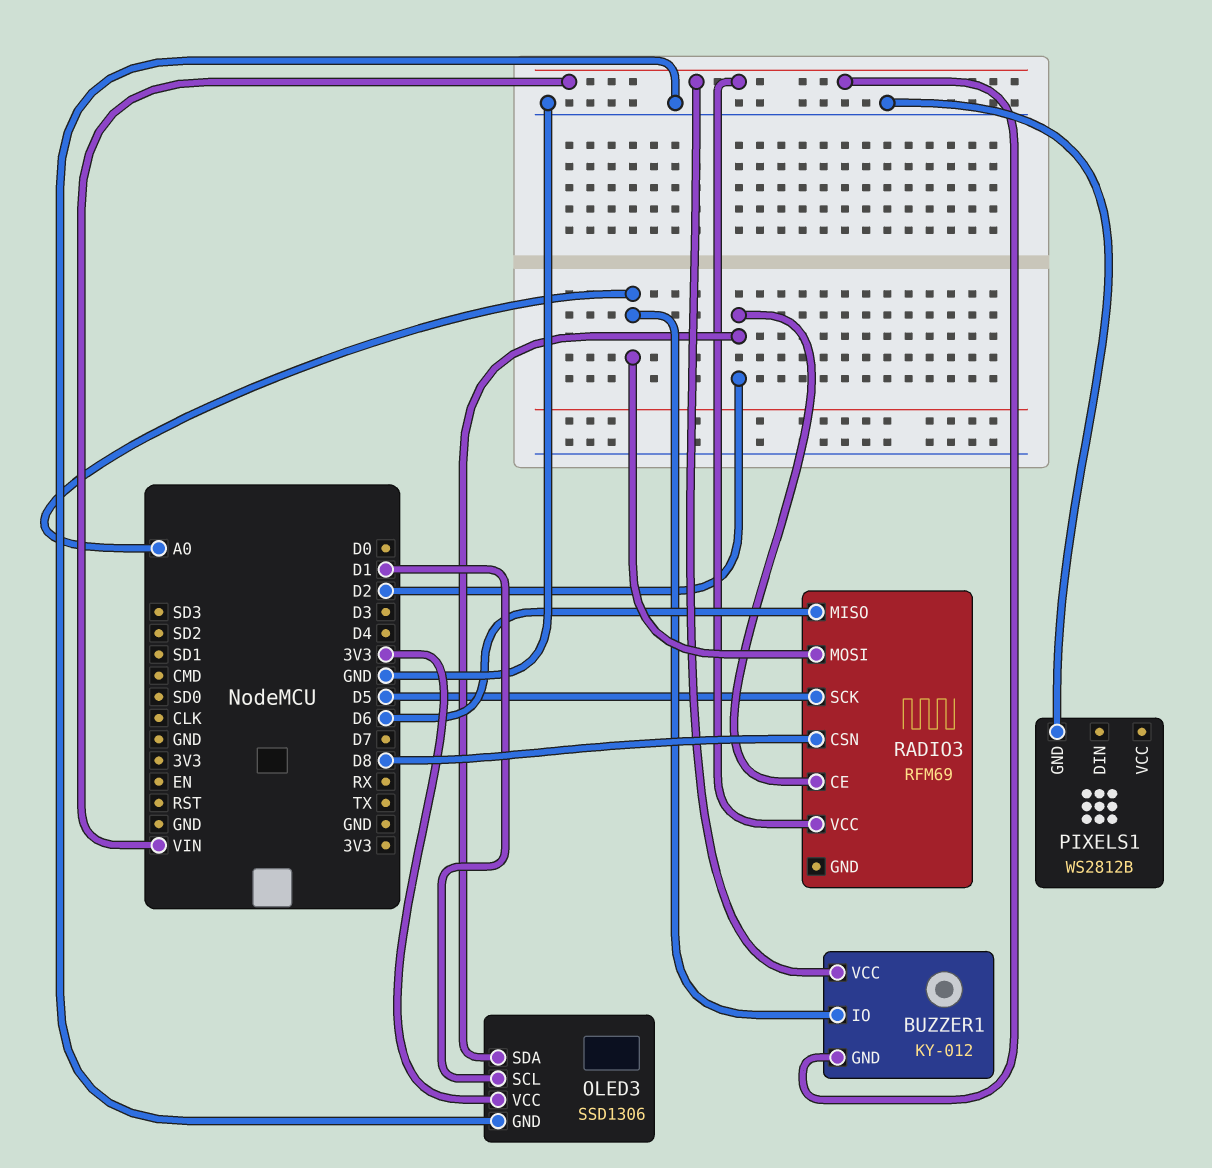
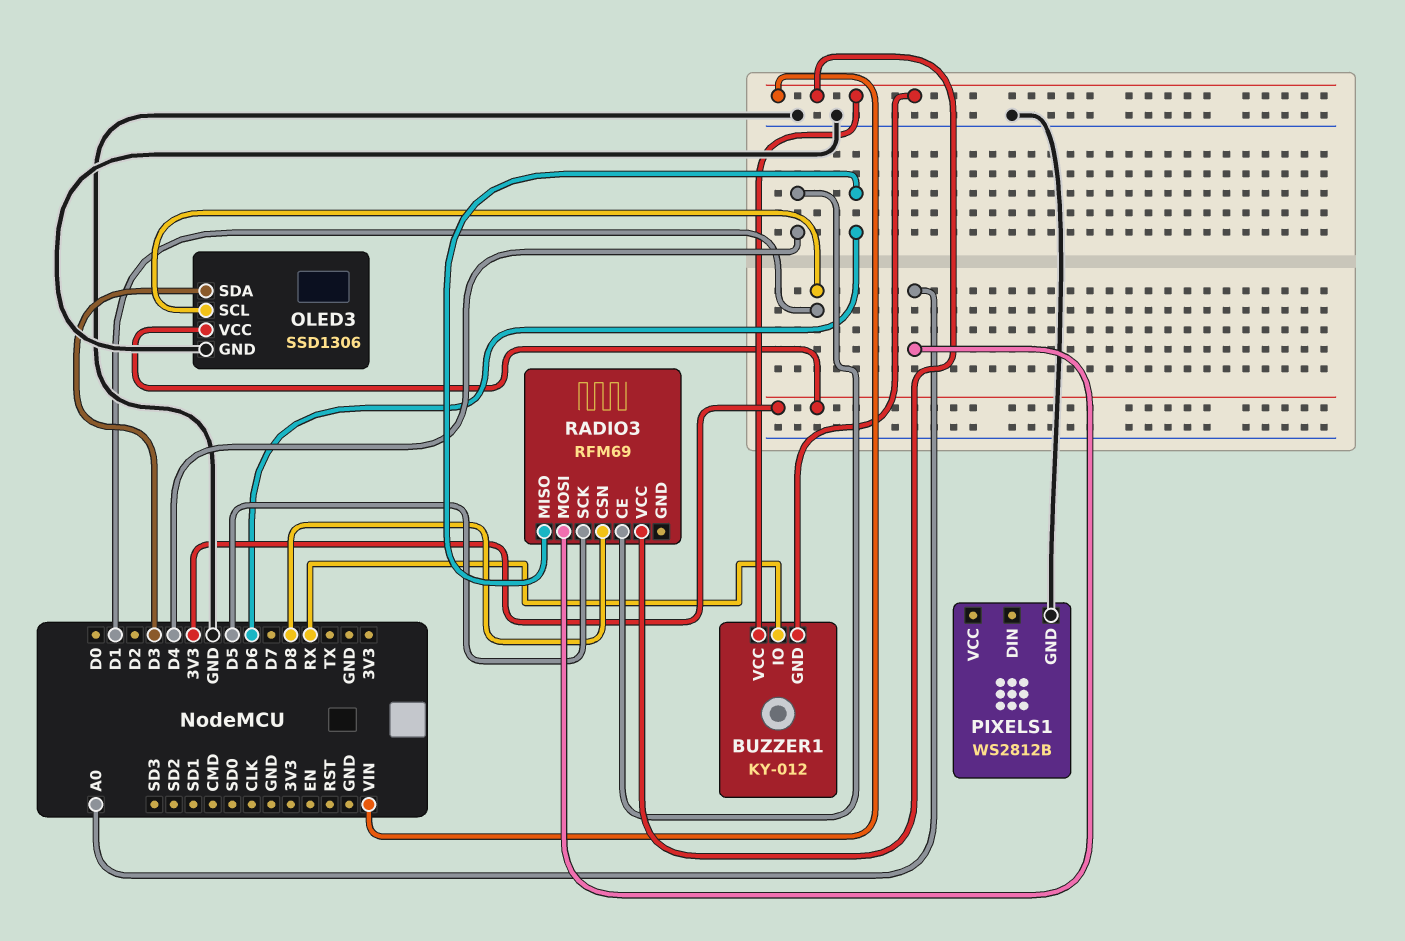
BUZZER1 pin IO: A0 -> RX
OLED3 pin SDA: D2 -> D3
RADIO3 pin CE: D2 -> D4

